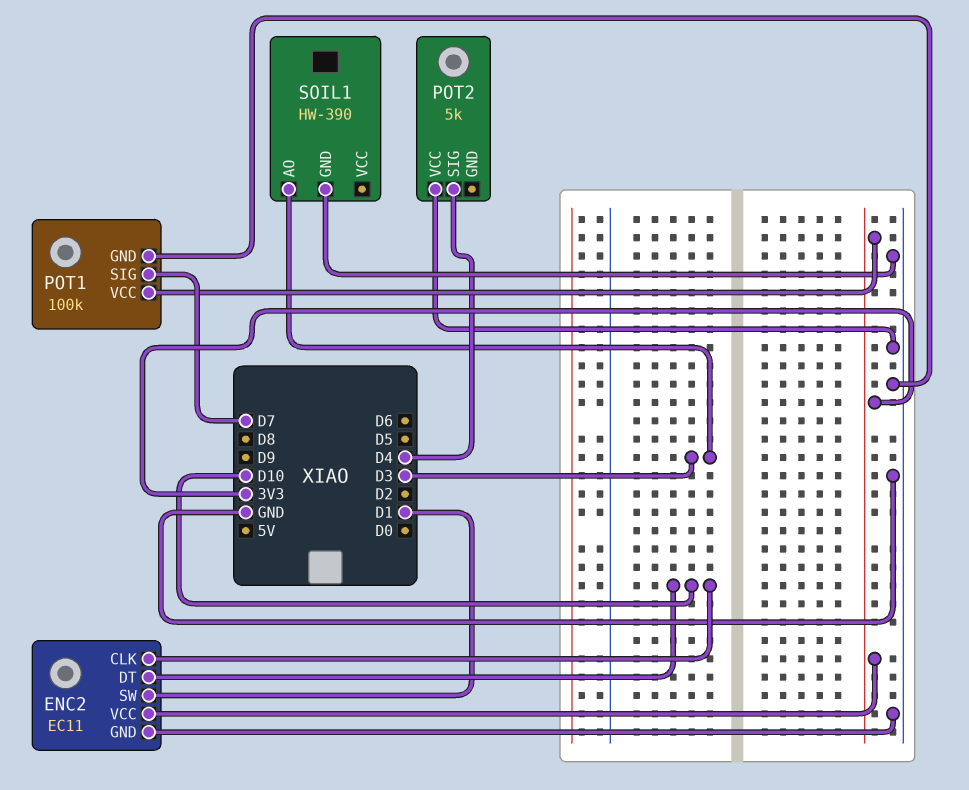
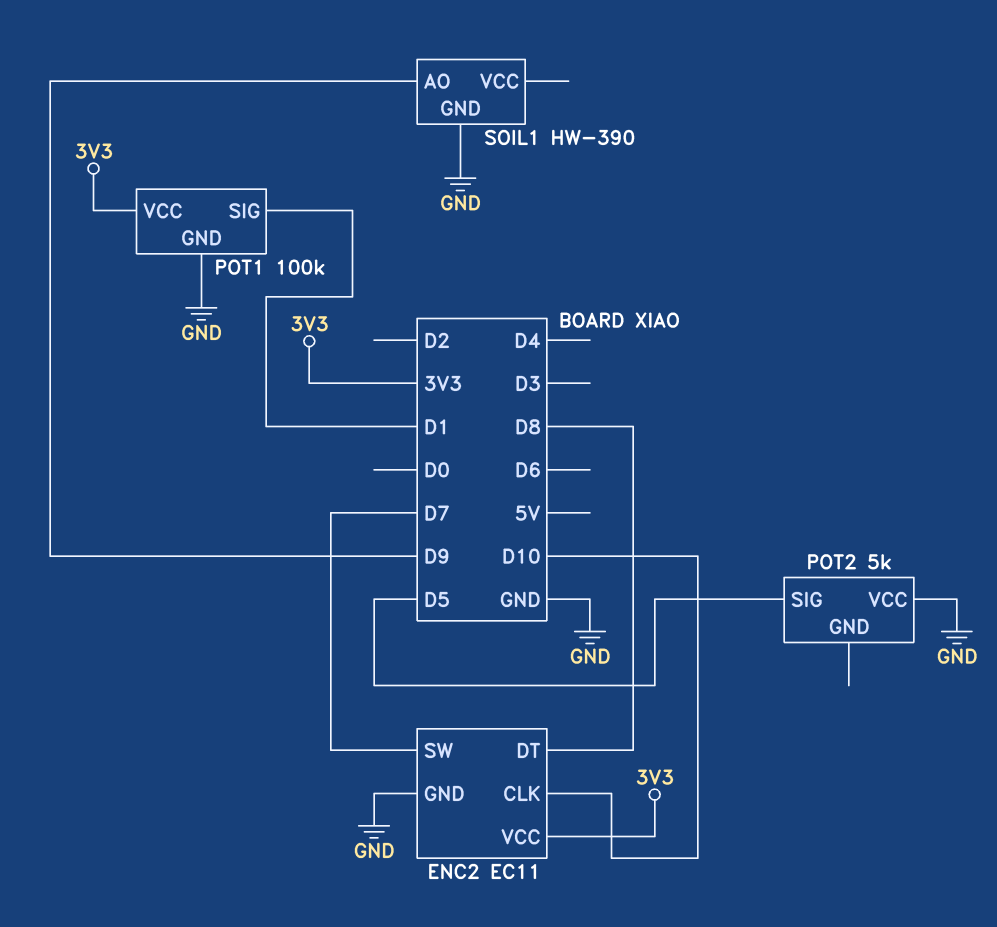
ENC2 pin DT: D10 -> D8
ENC2 pin SW: D1 -> D7
POT1 pin SIG: D7 -> D1
POT2 pin SIG: D4 -> D5
SOIL1 pin AO: D3 -> D9

